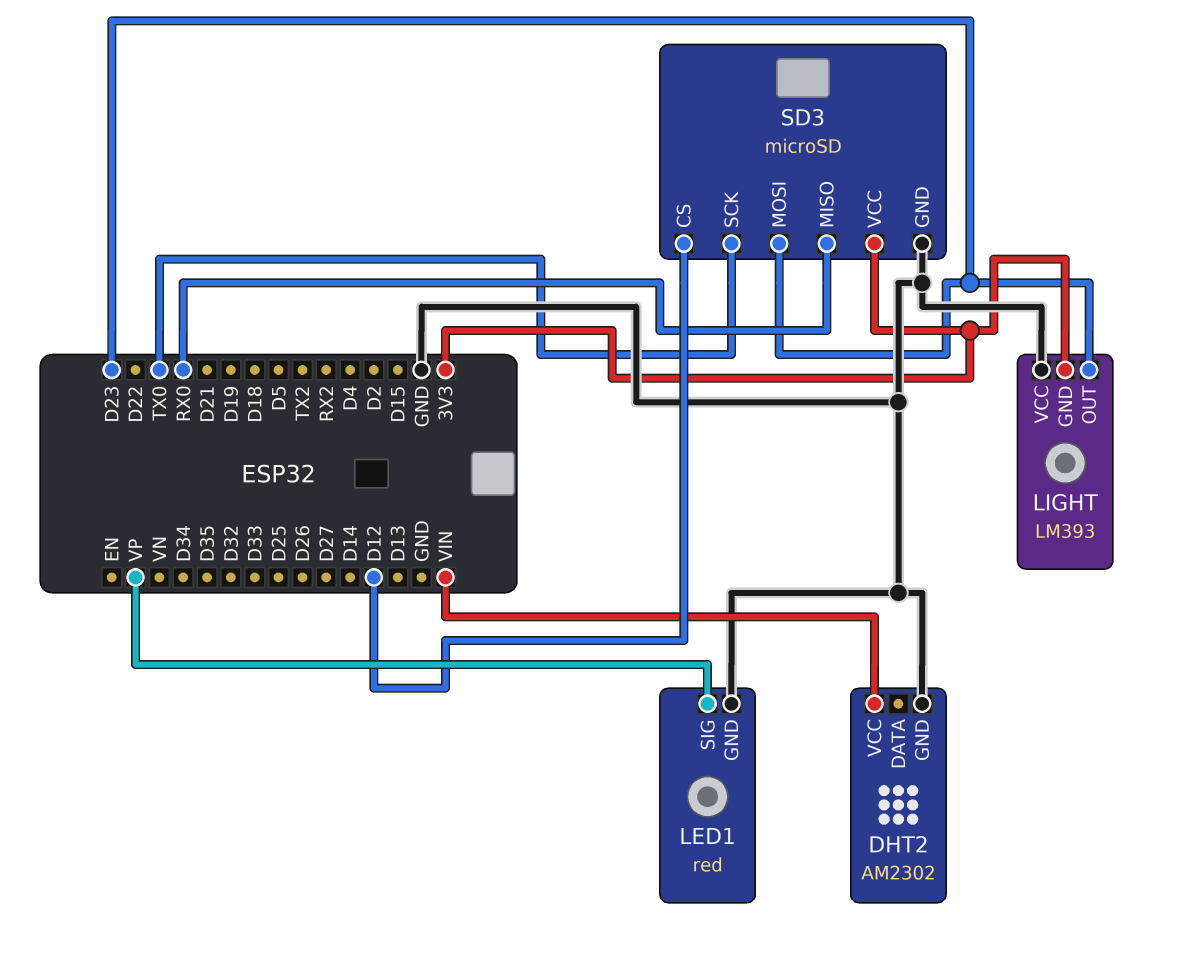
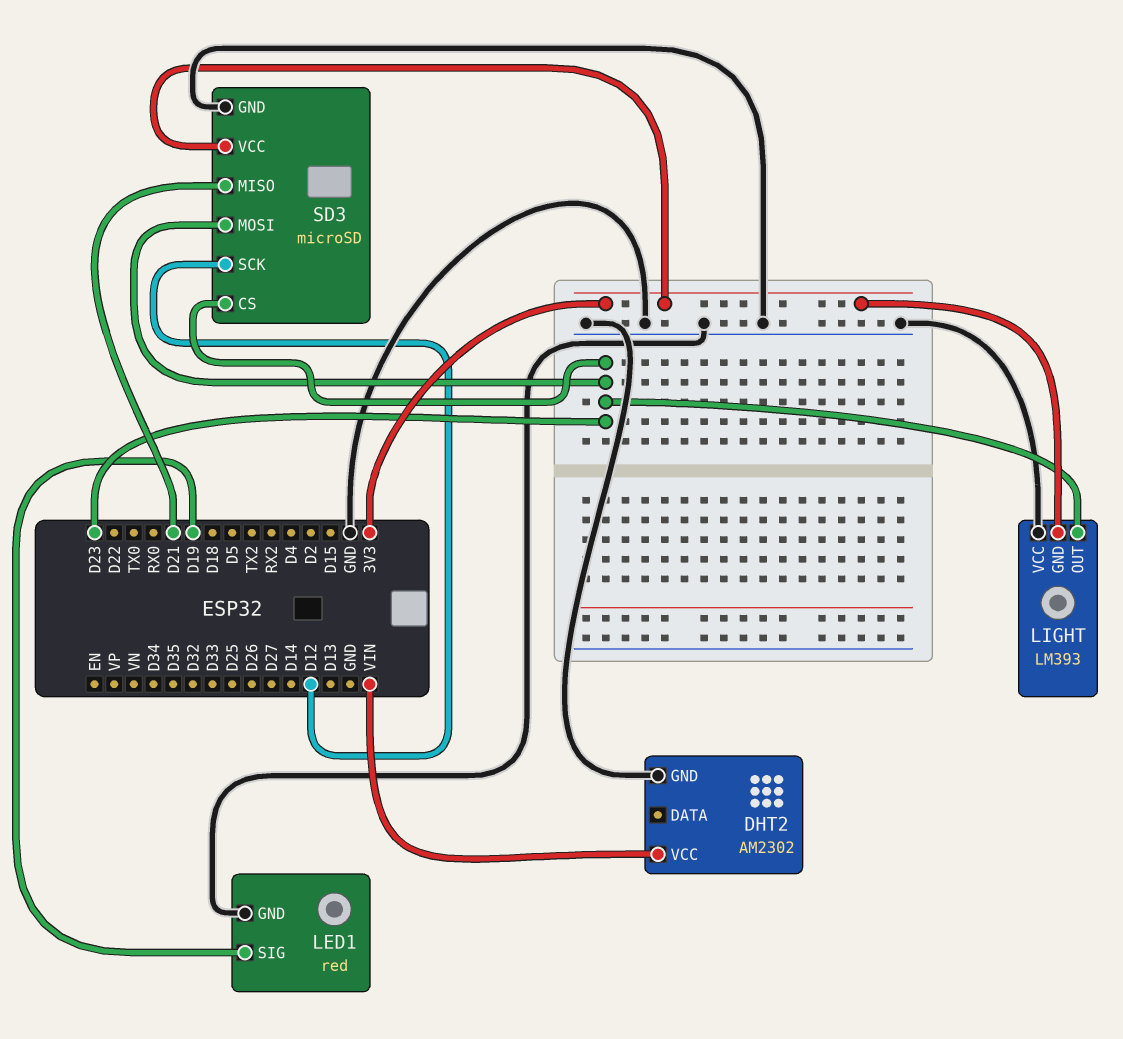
LED1 pin SIG: VP -> D19
SD3 pin CS: D12 -> D23
SD3 pin MISO: RX0 -> D21
SD3 pin SCK: TX0 -> D12

